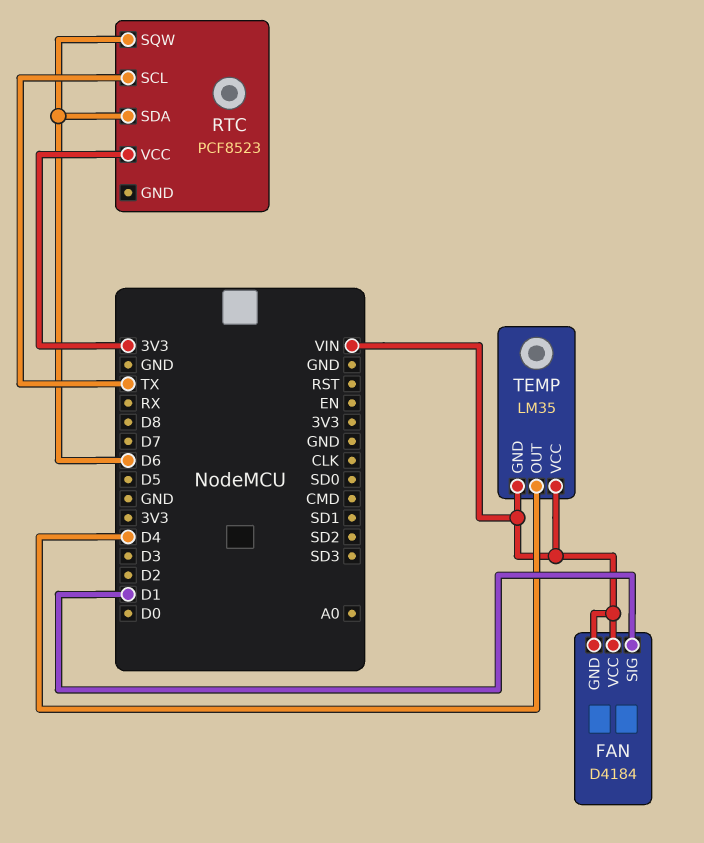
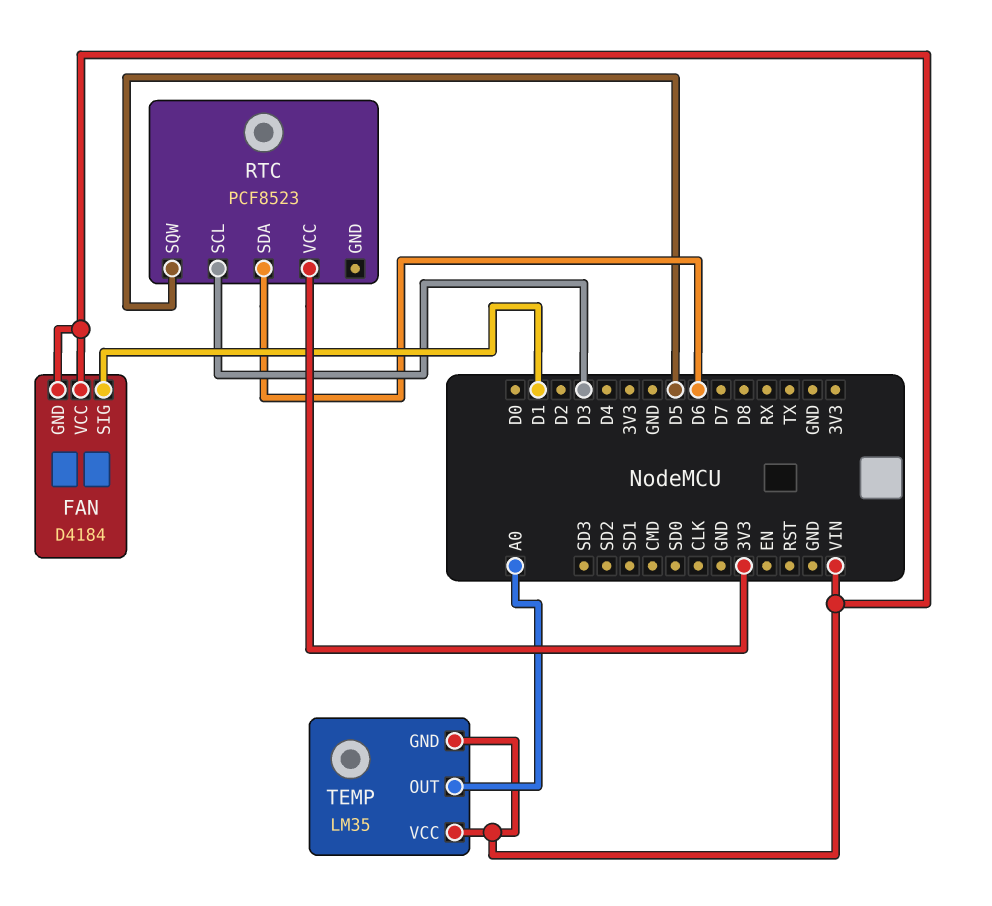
RTC pin SCL: TX -> D3
RTC pin SQW: D6 -> D5
TEMP pin OUT: D4 -> A0

